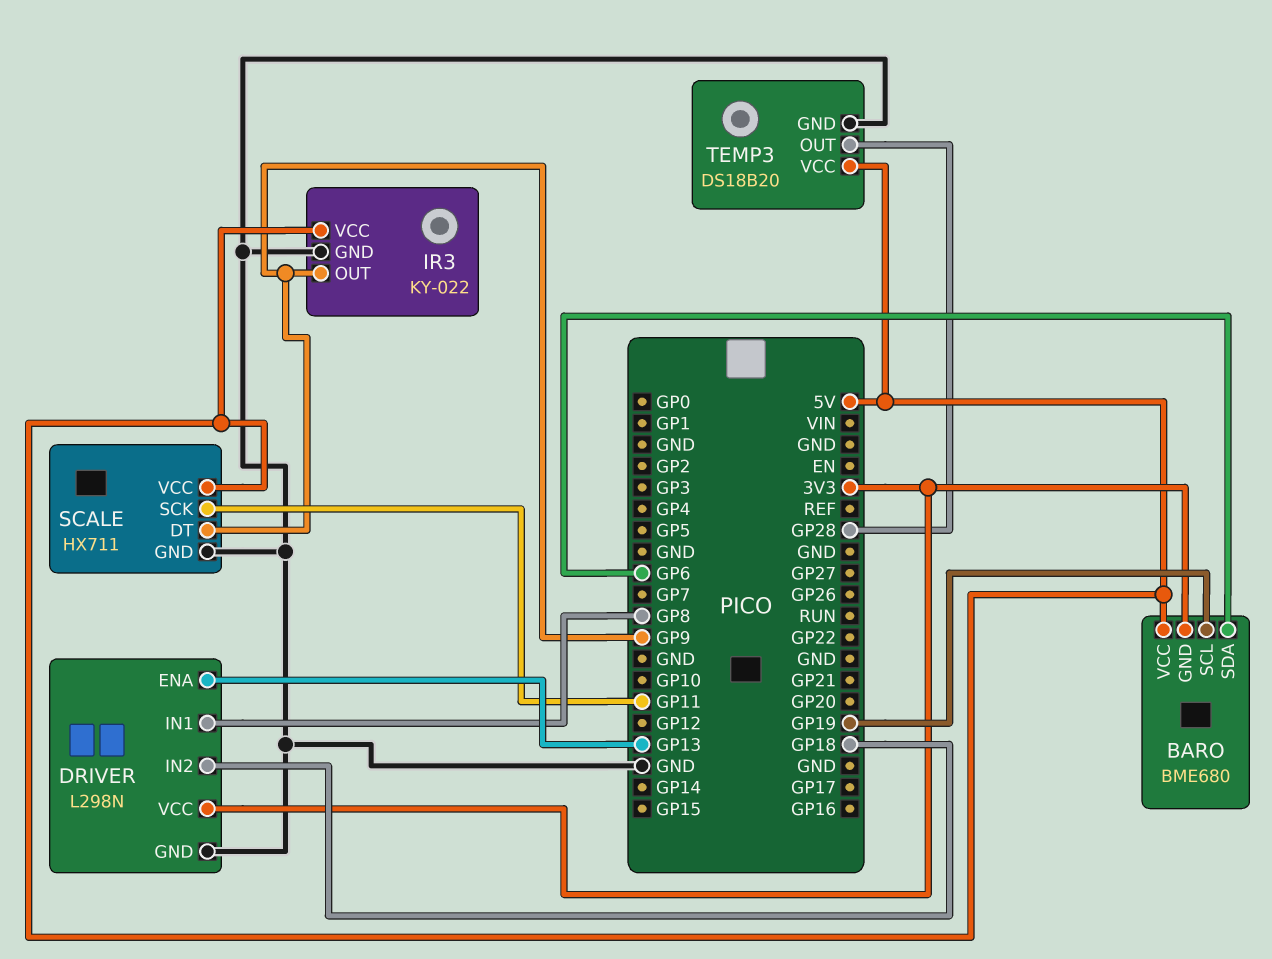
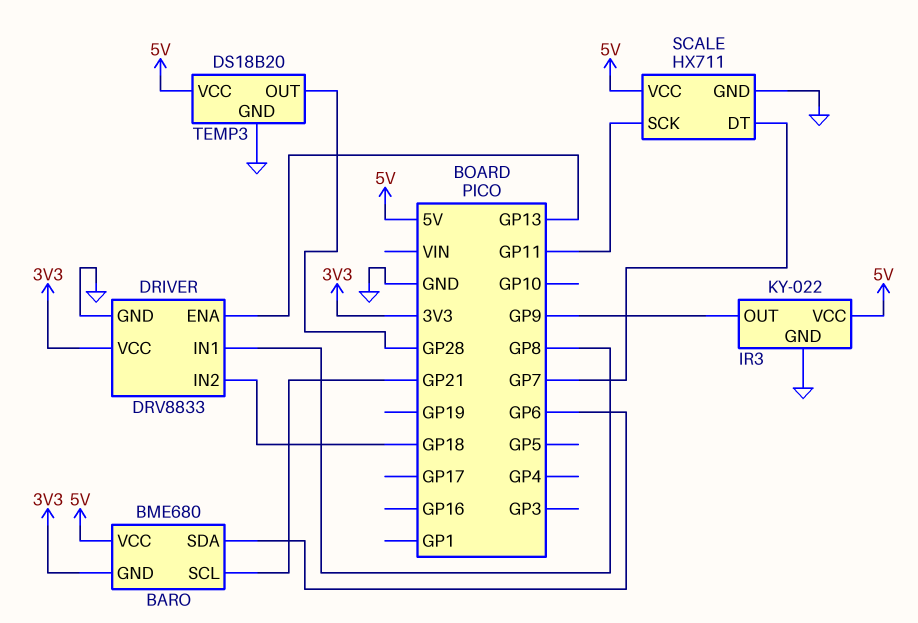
BARO pin SCL: GP19 -> GP21
DRIVER: L298N -> DRV8833
SCALE pin DT: GP9 -> GP7

